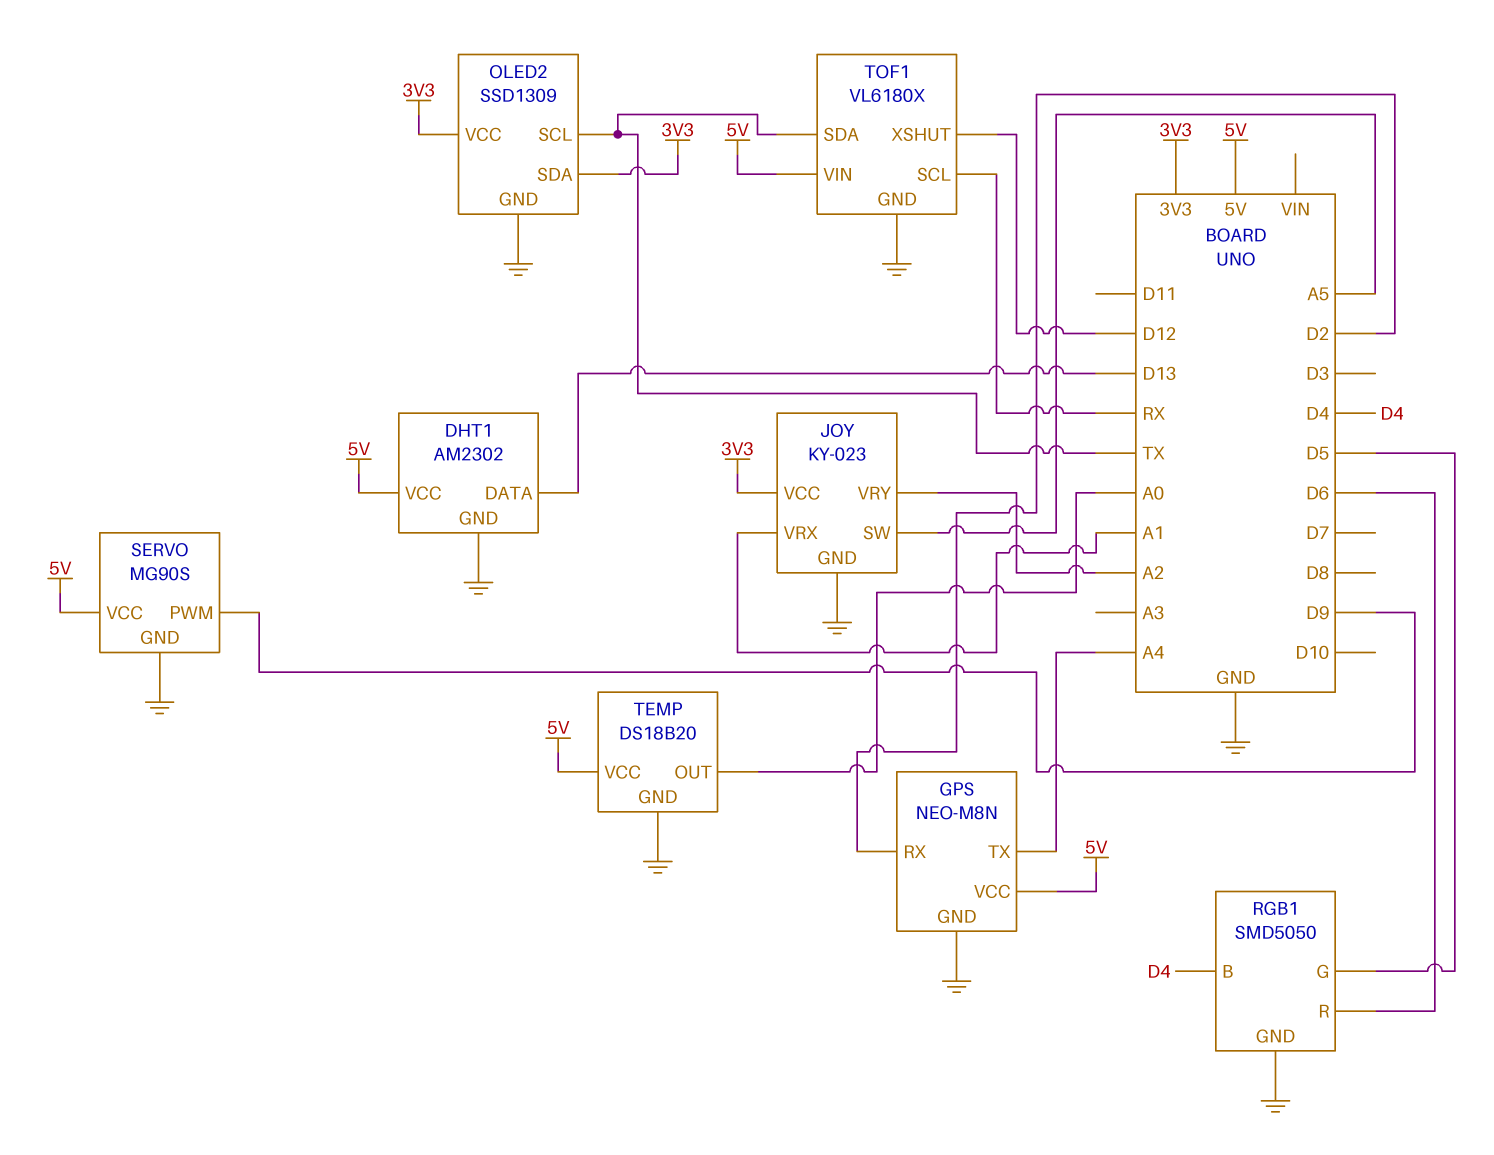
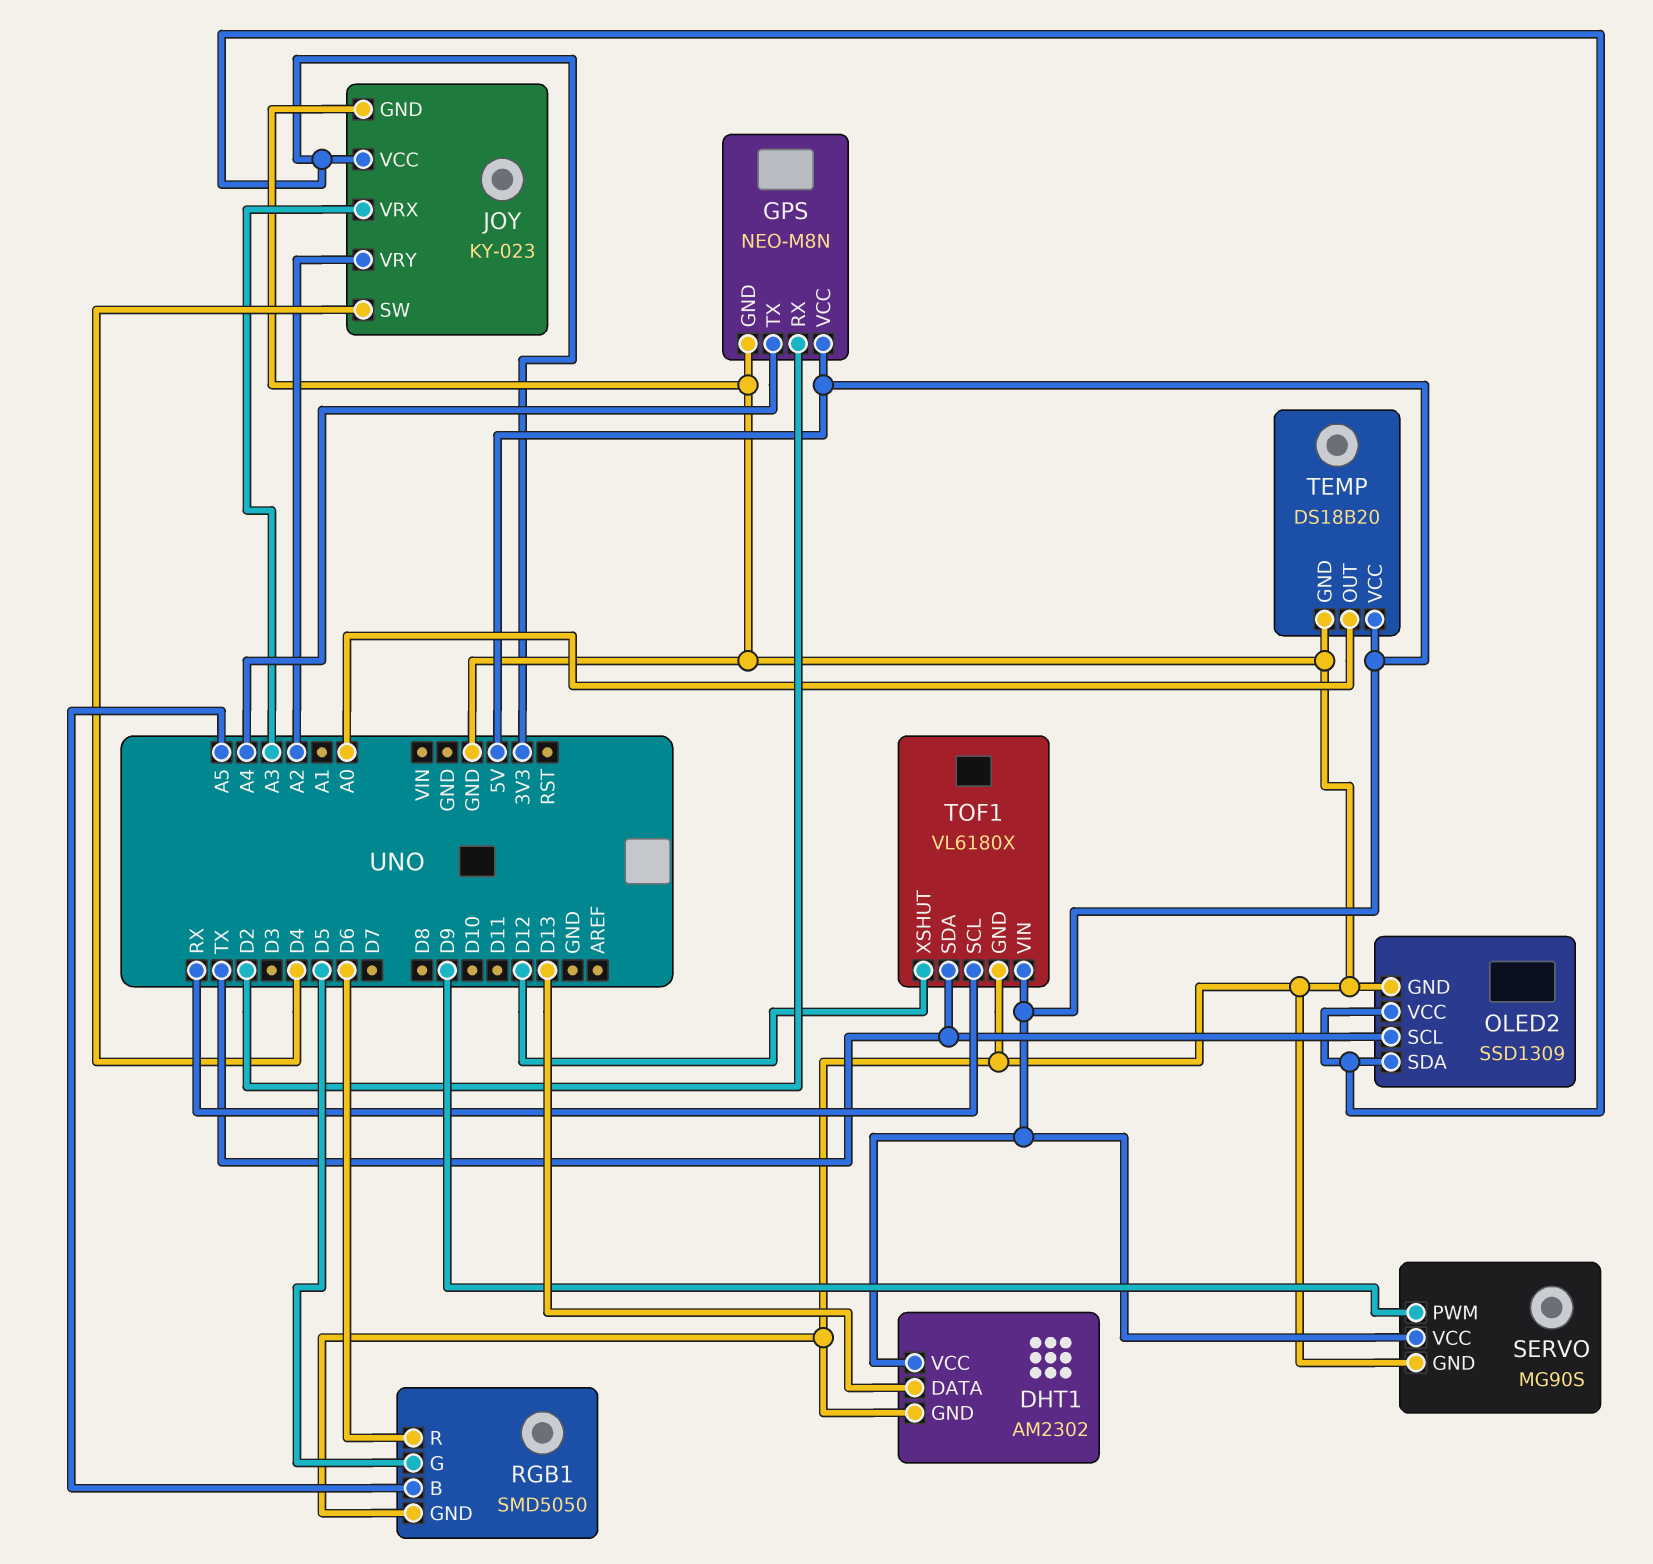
JOY pin SW: A5 -> D4
JOY pin VRX: A1 -> A3
RGB1 pin B: D4 -> A5

